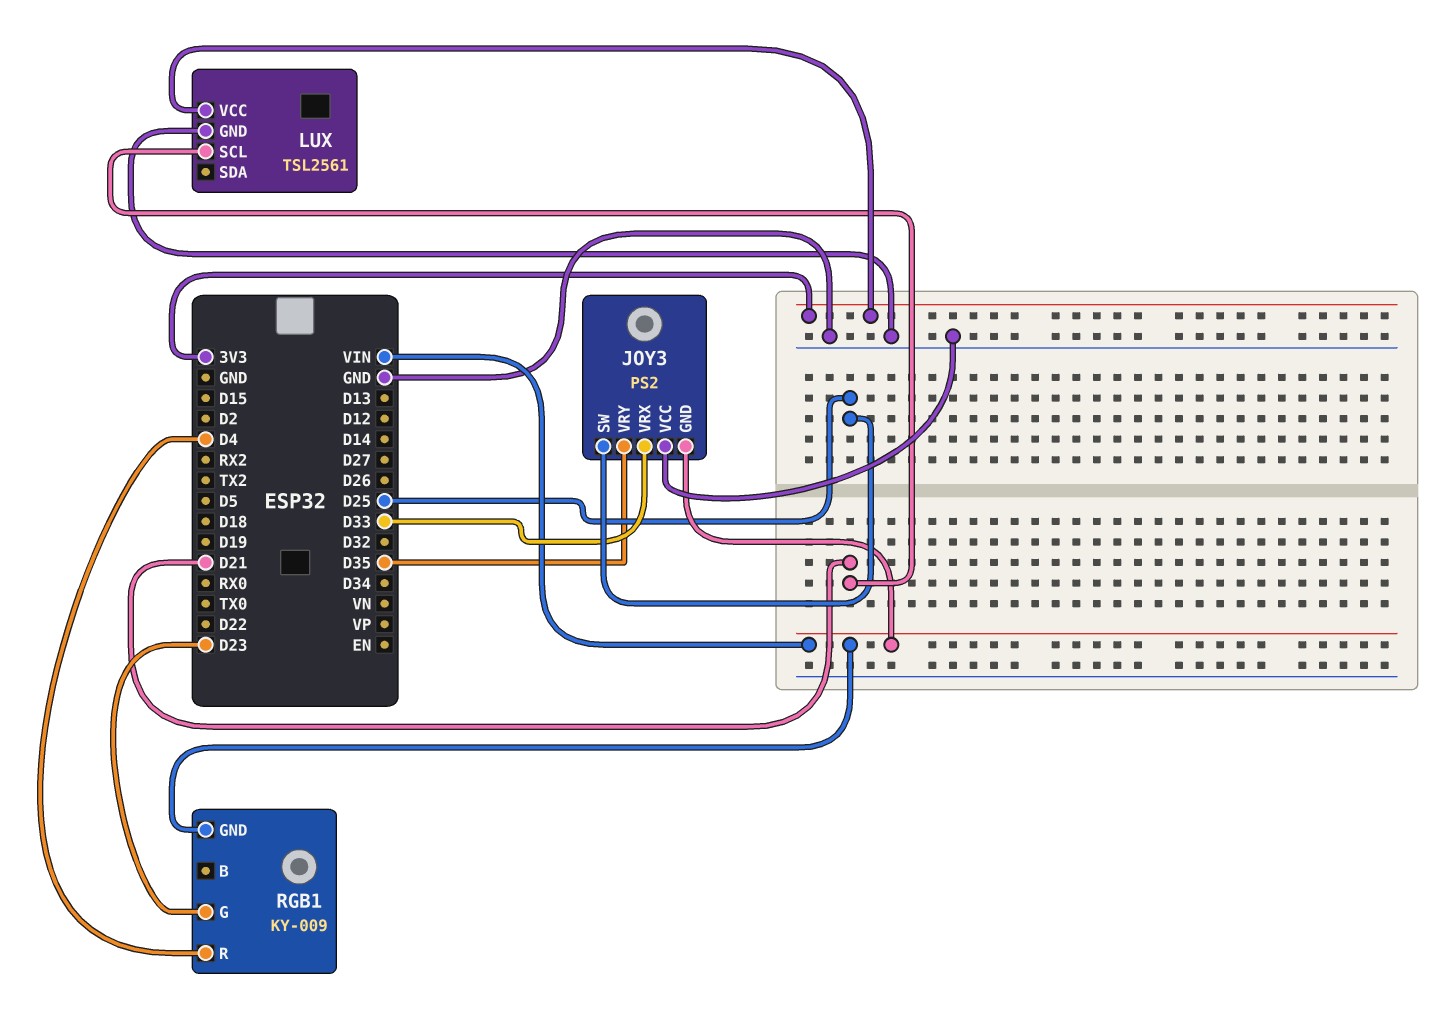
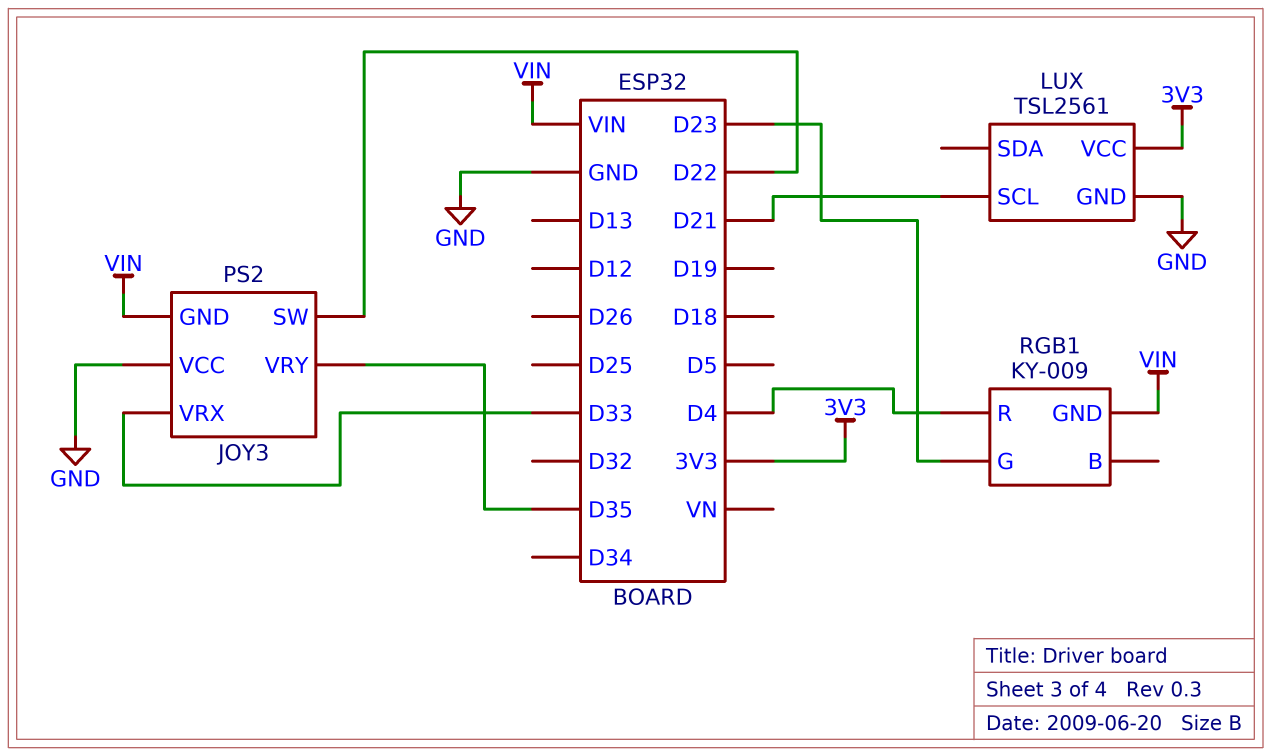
JOY3 pin SW: D25 -> D22

